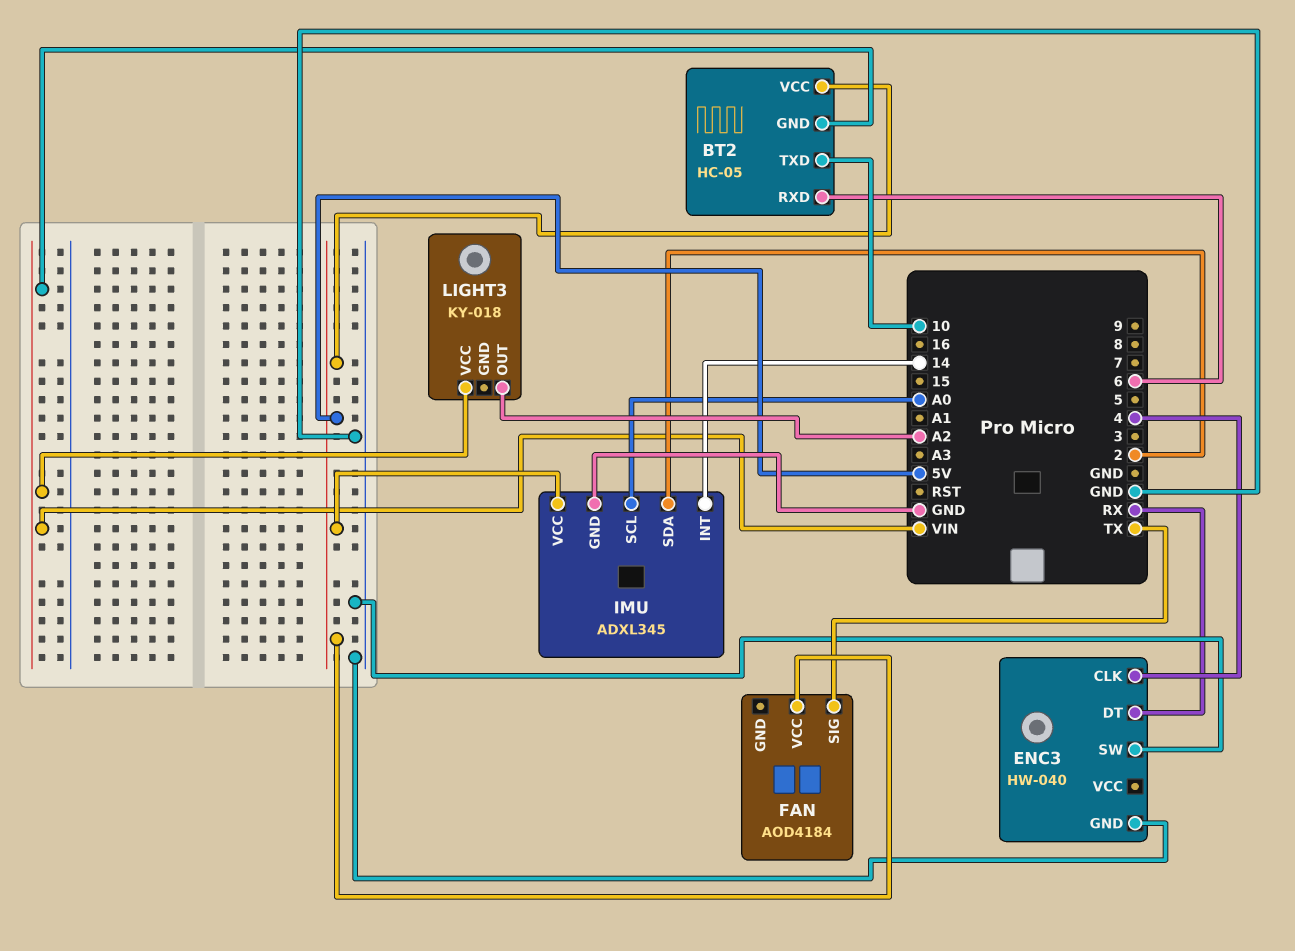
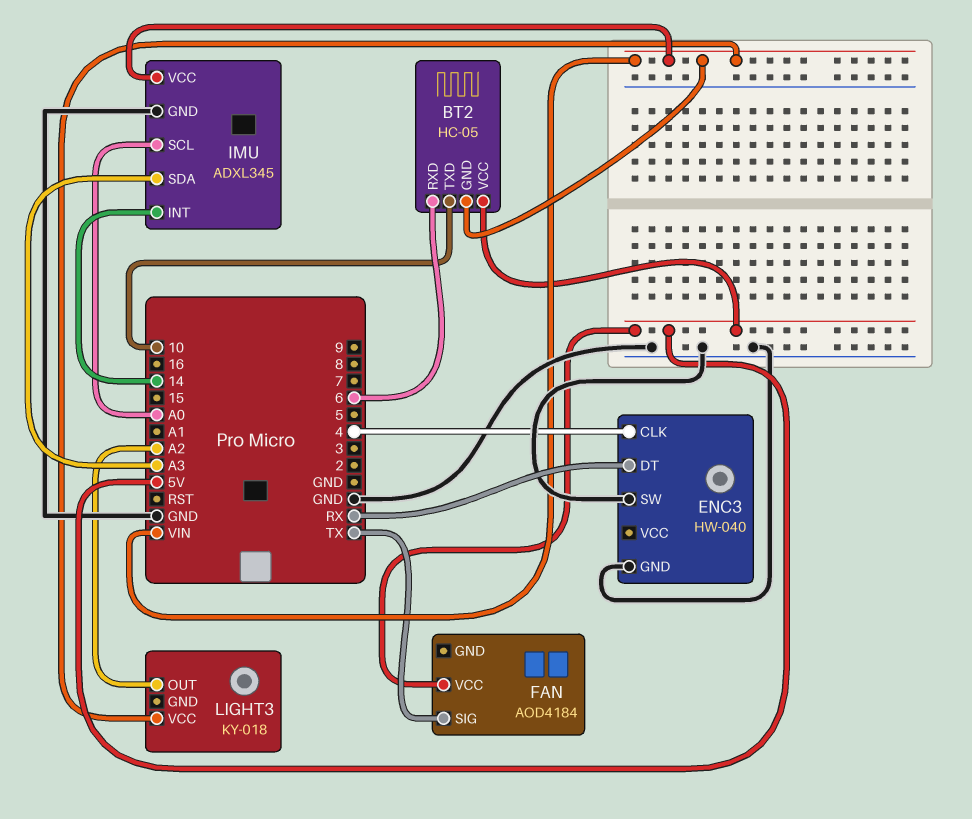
IMU pin SDA: 2 -> A3
IMU pin VCC: 5V -> VIN

